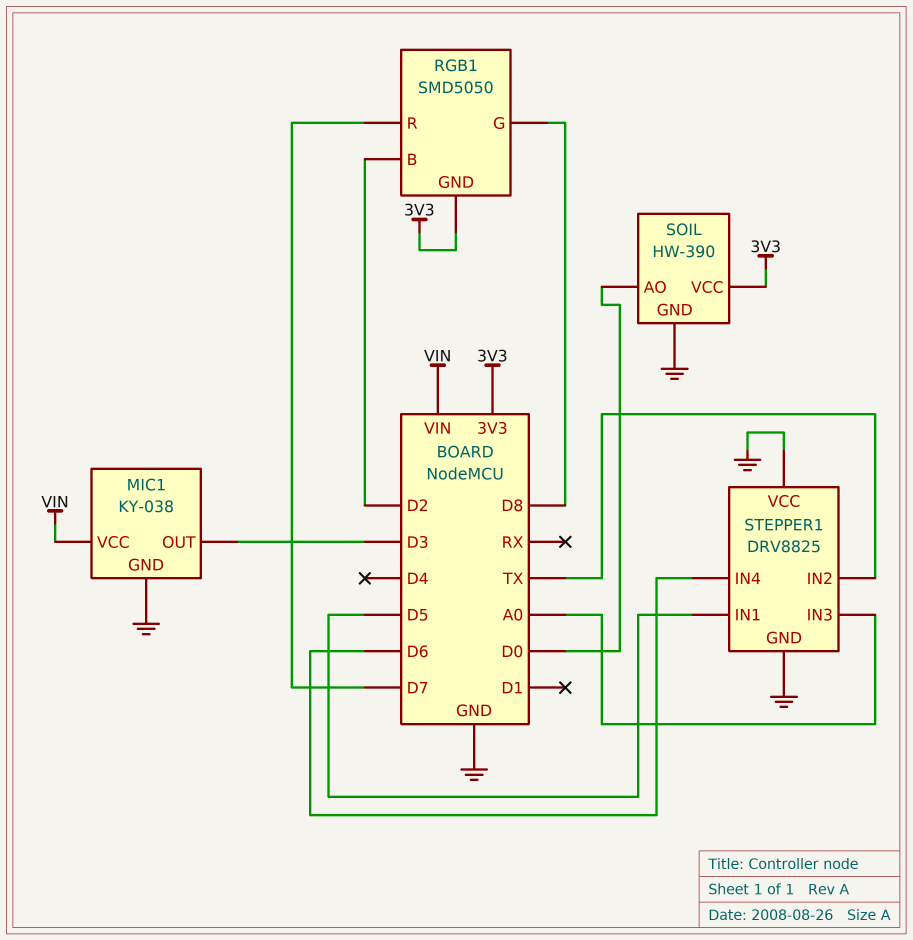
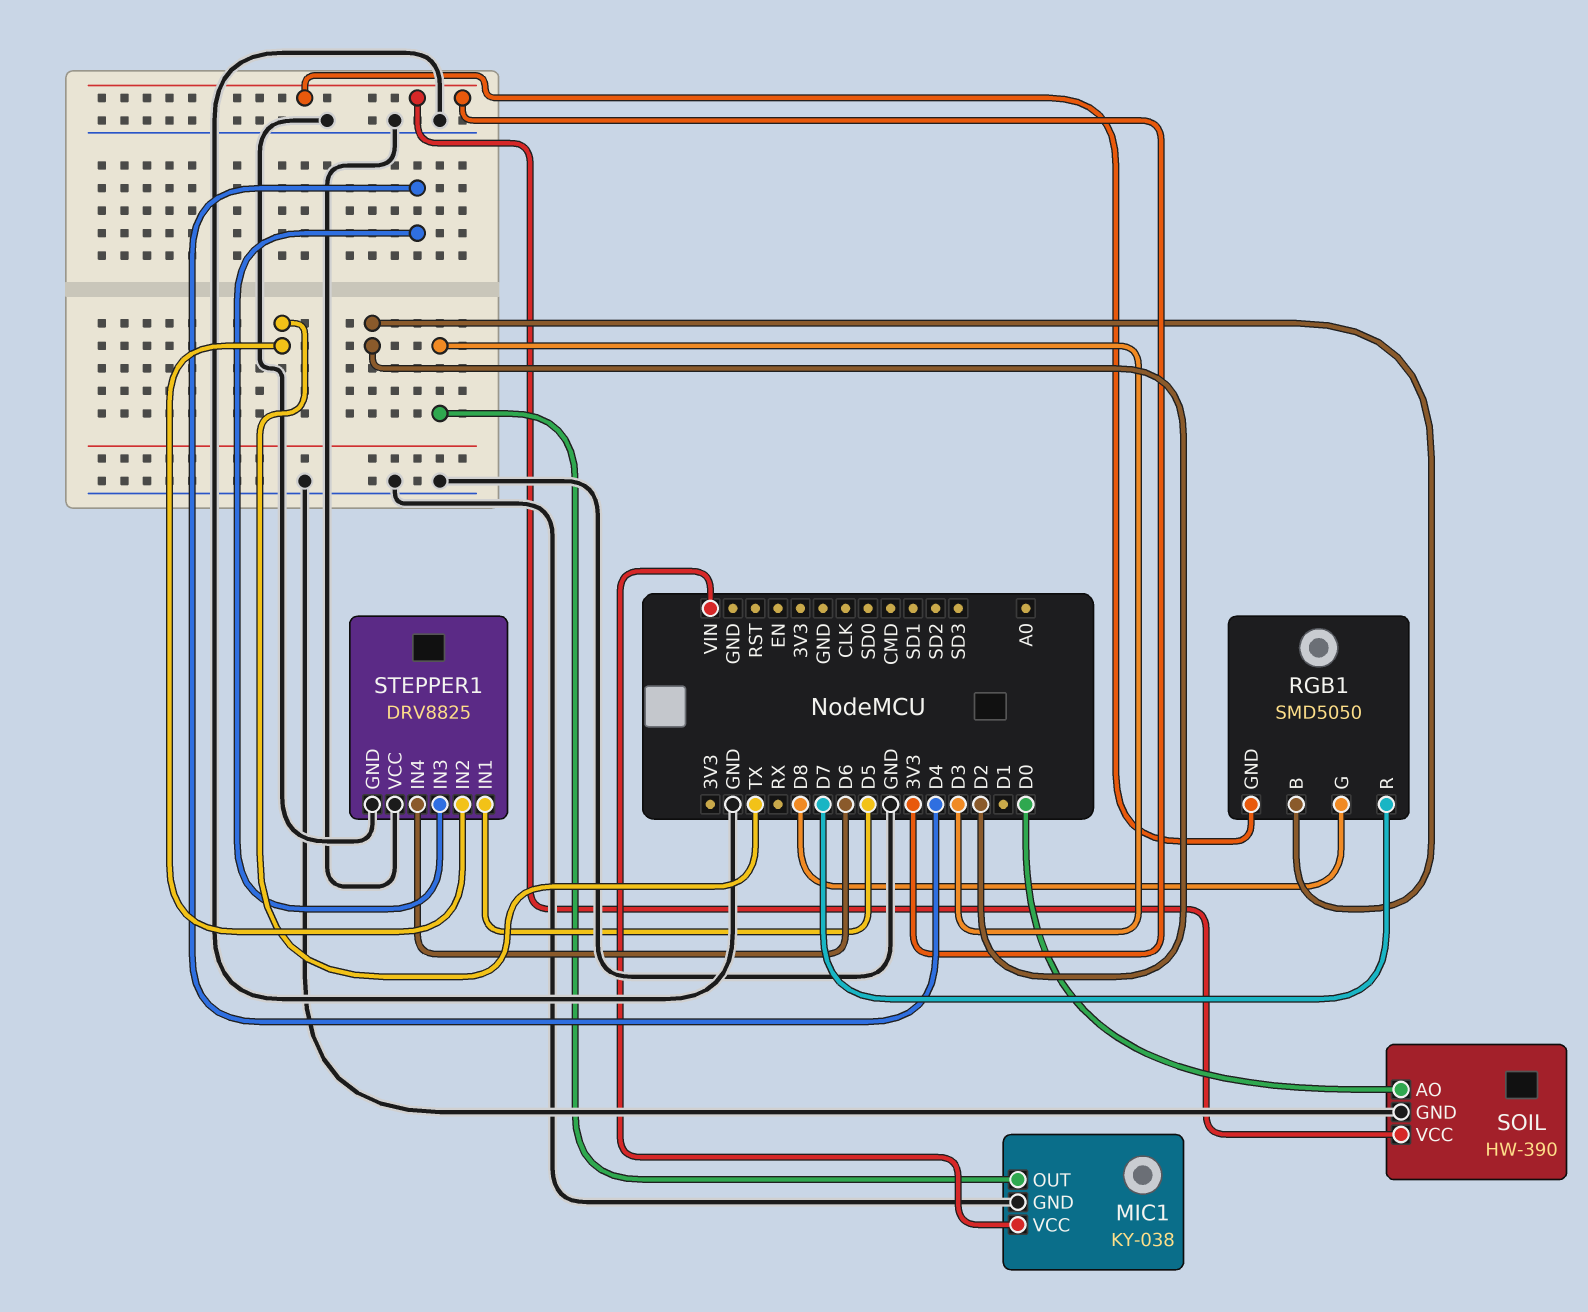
STEPPER1 pin IN3: A0 -> D4

